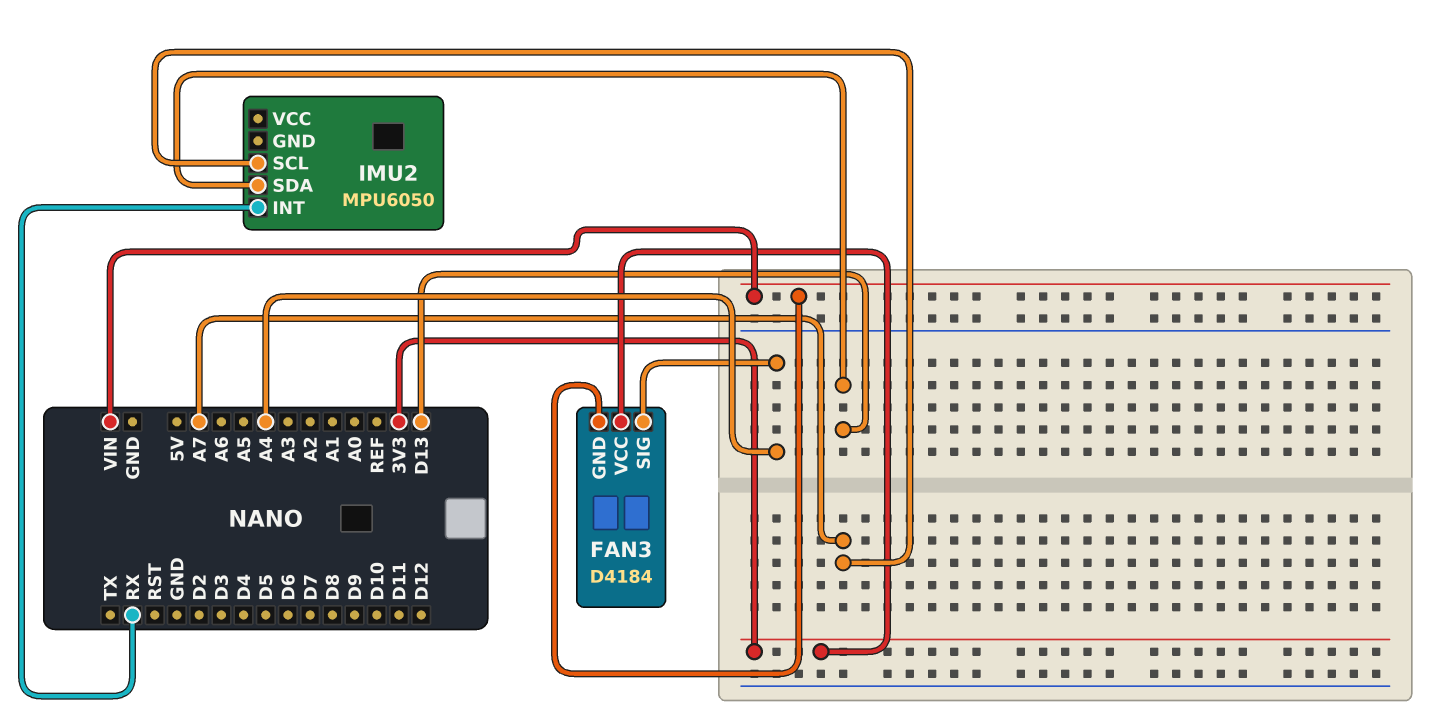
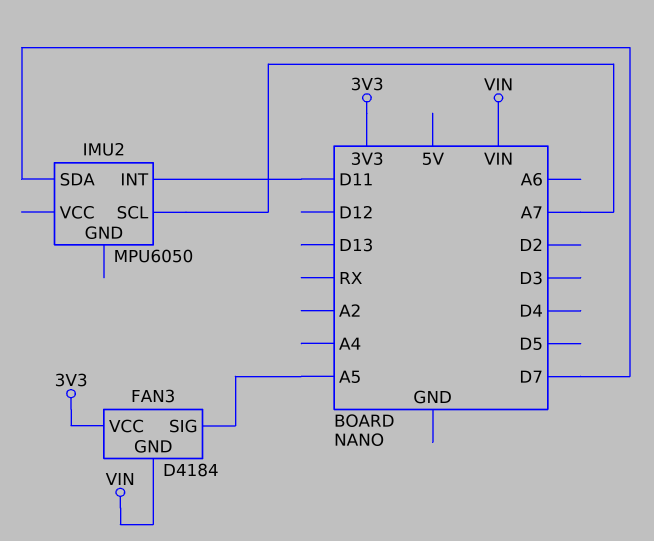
FAN3 pin SIG: A4 -> A5
IMU2 pin INT: RX -> D11
IMU2 pin SDA: D13 -> D7

